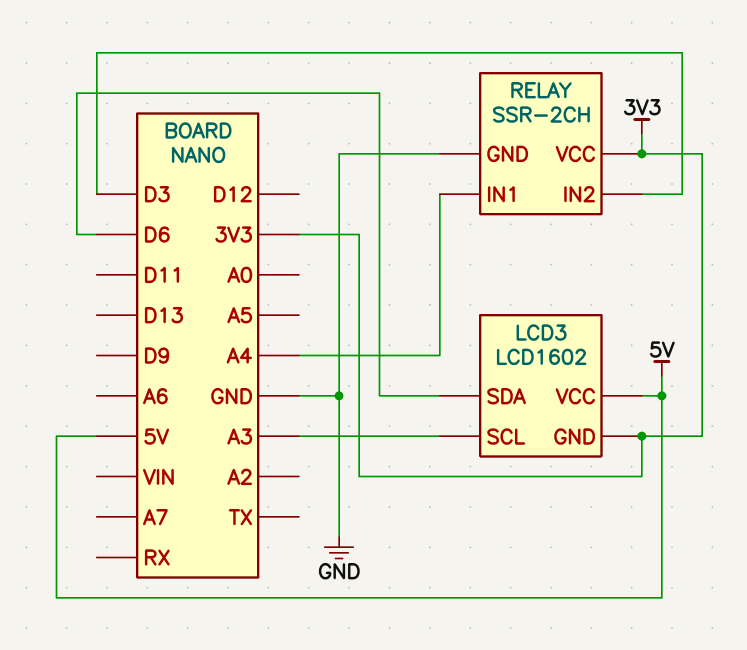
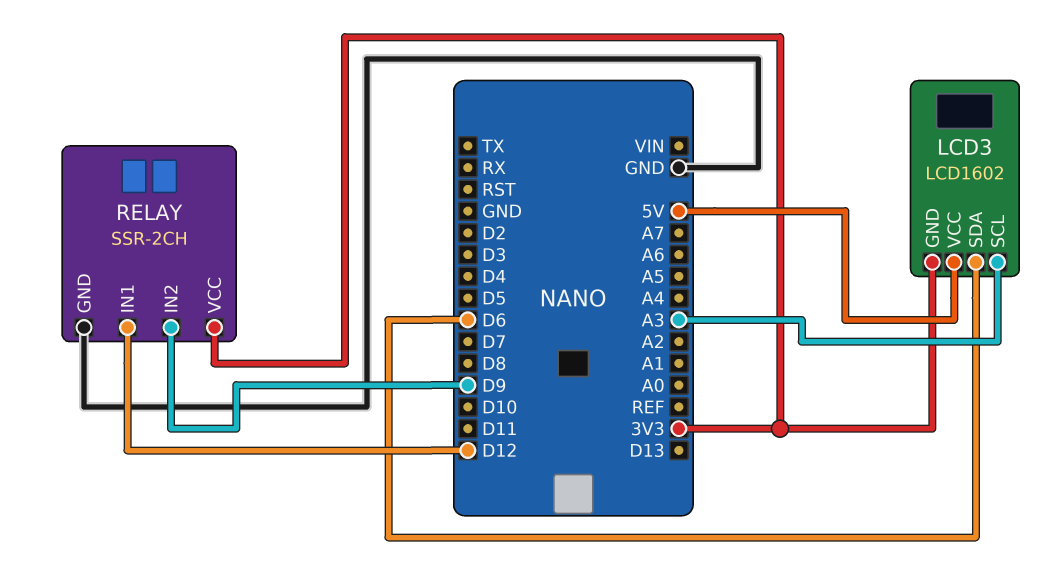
RELAY pin IN1: A4 -> D12
RELAY pin IN2: D3 -> D9

